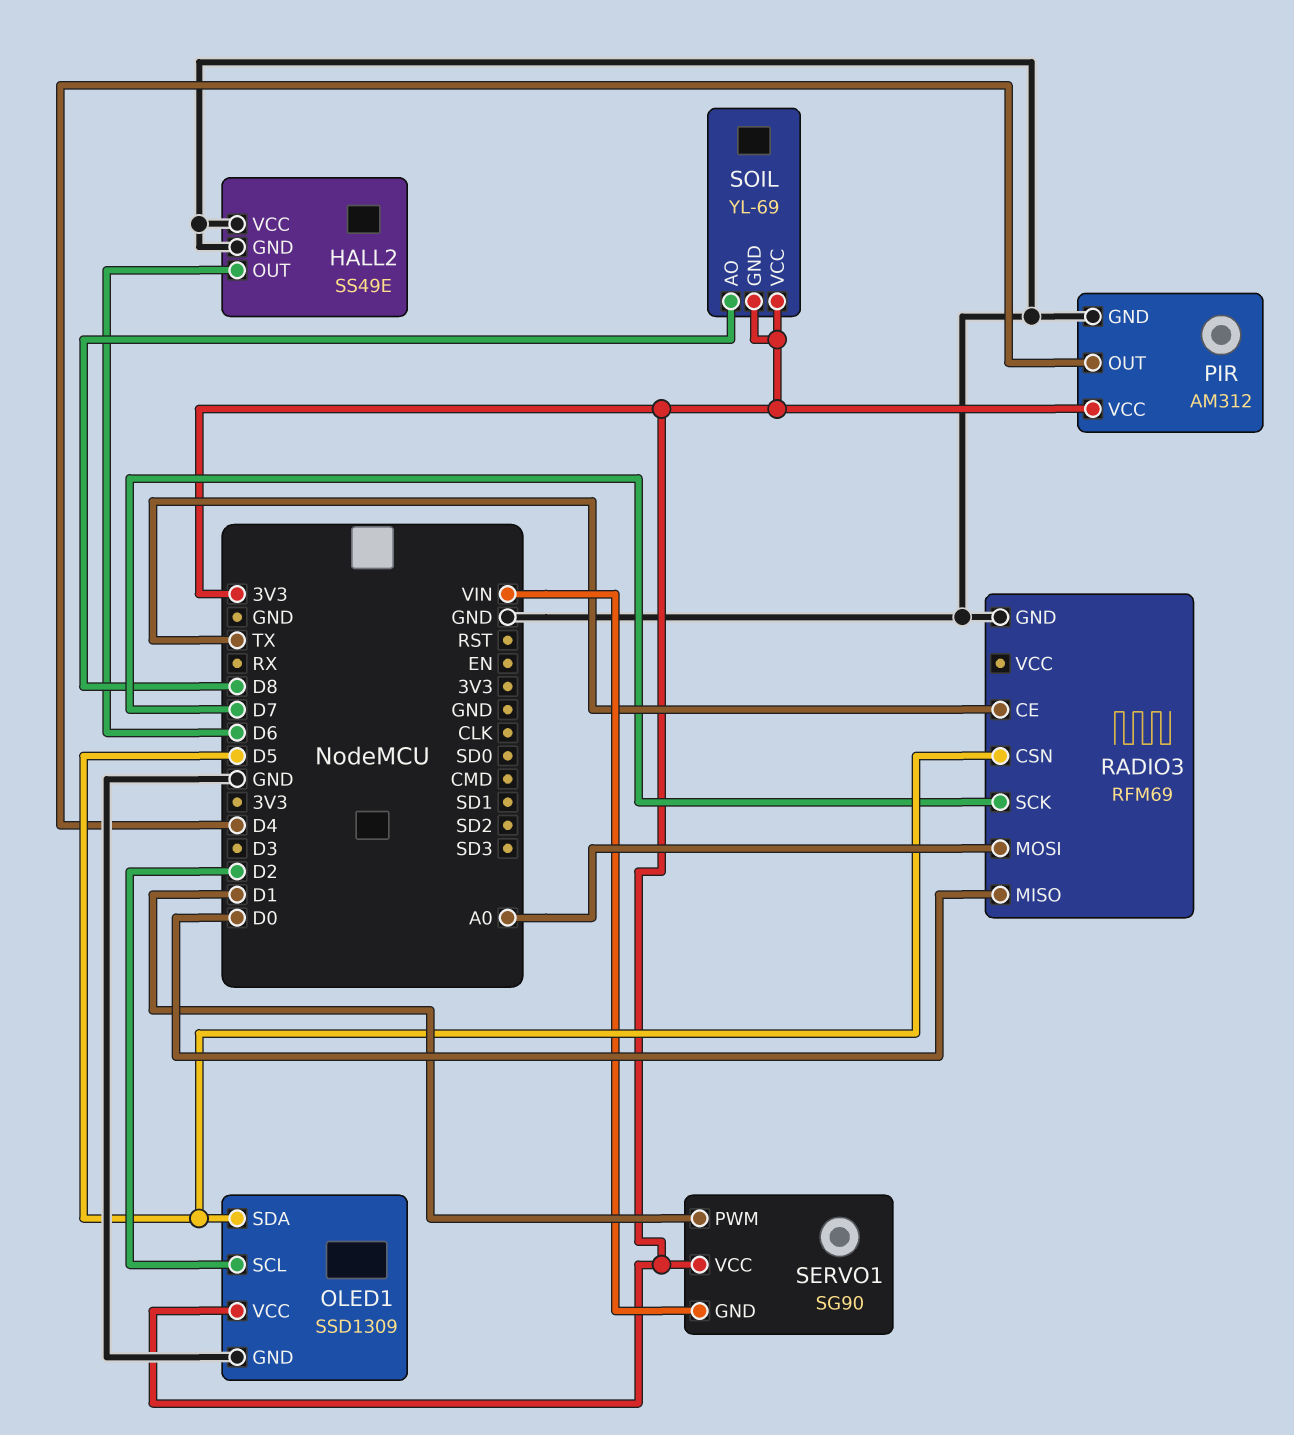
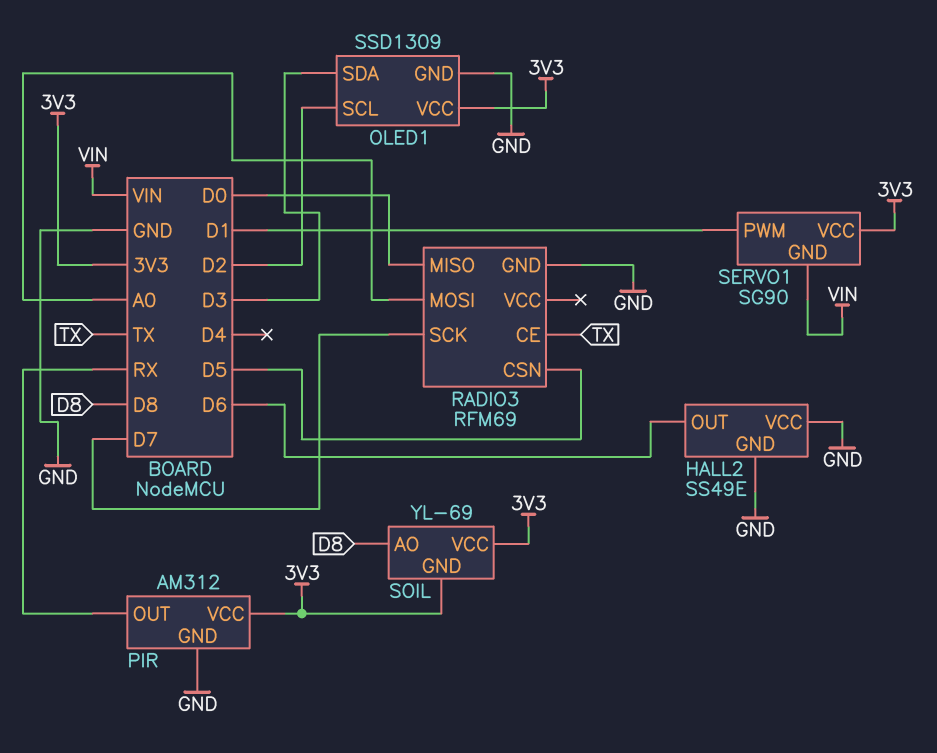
OLED1 pin SDA: D5 -> D3
PIR pin OUT: D4 -> RX

